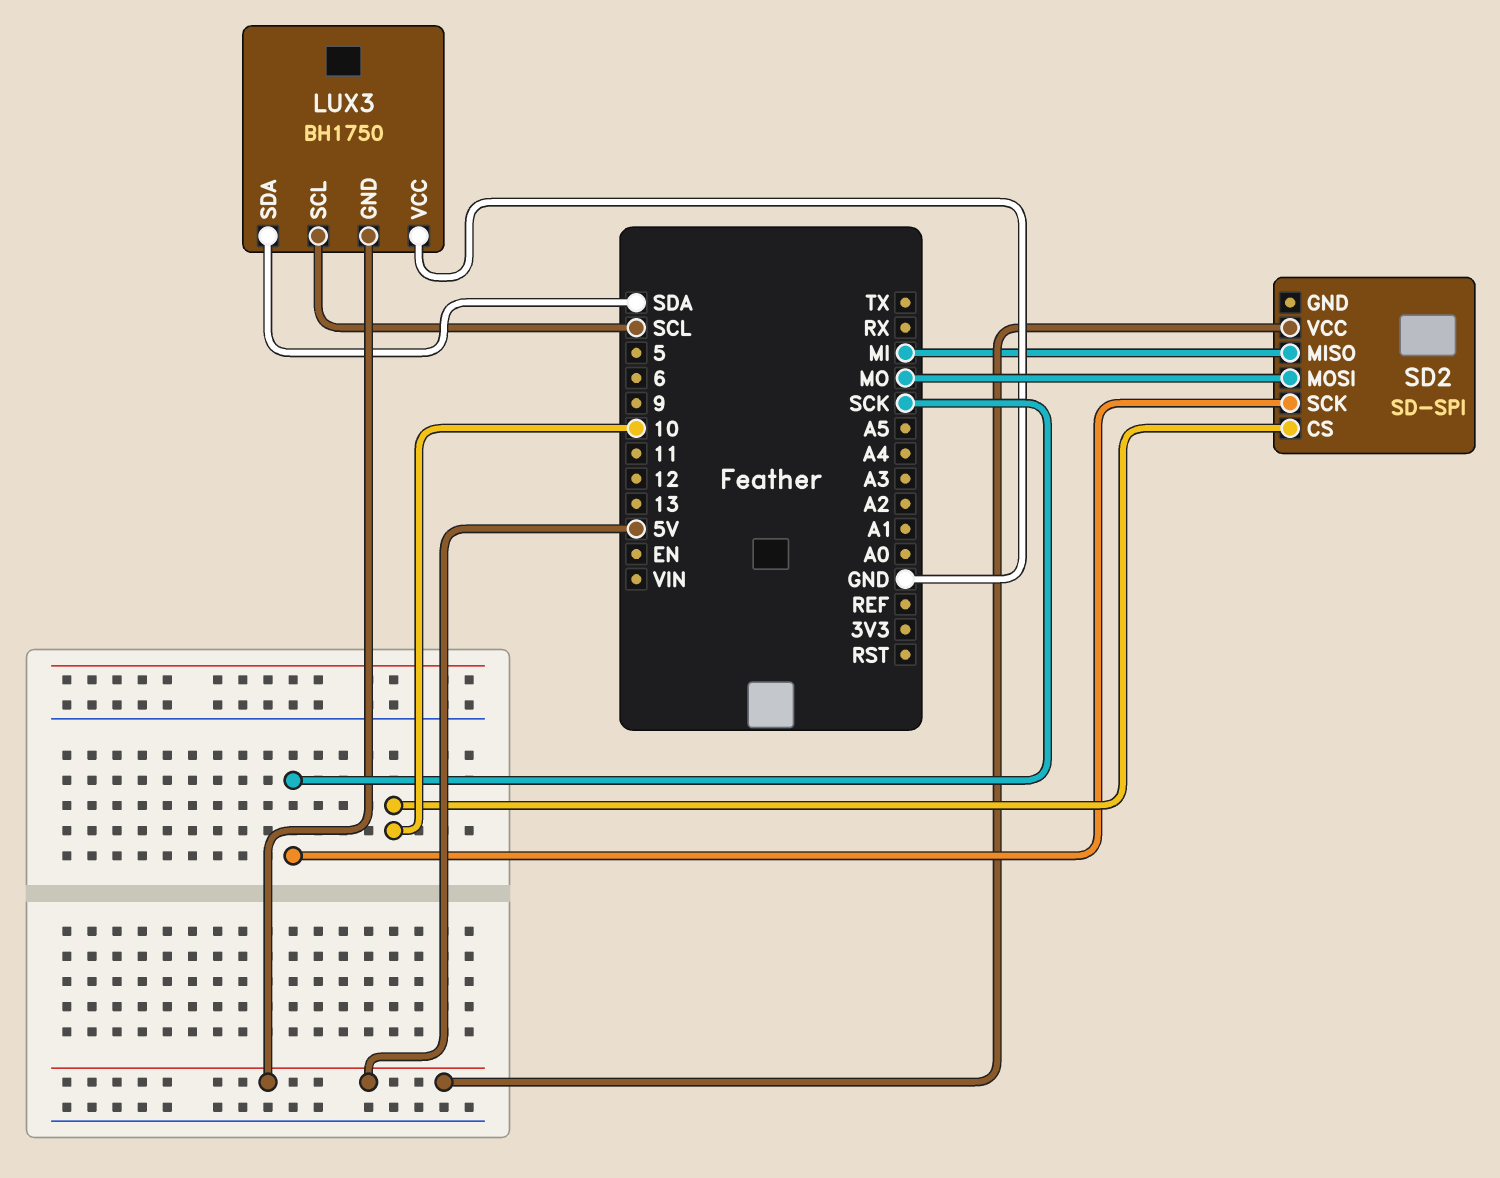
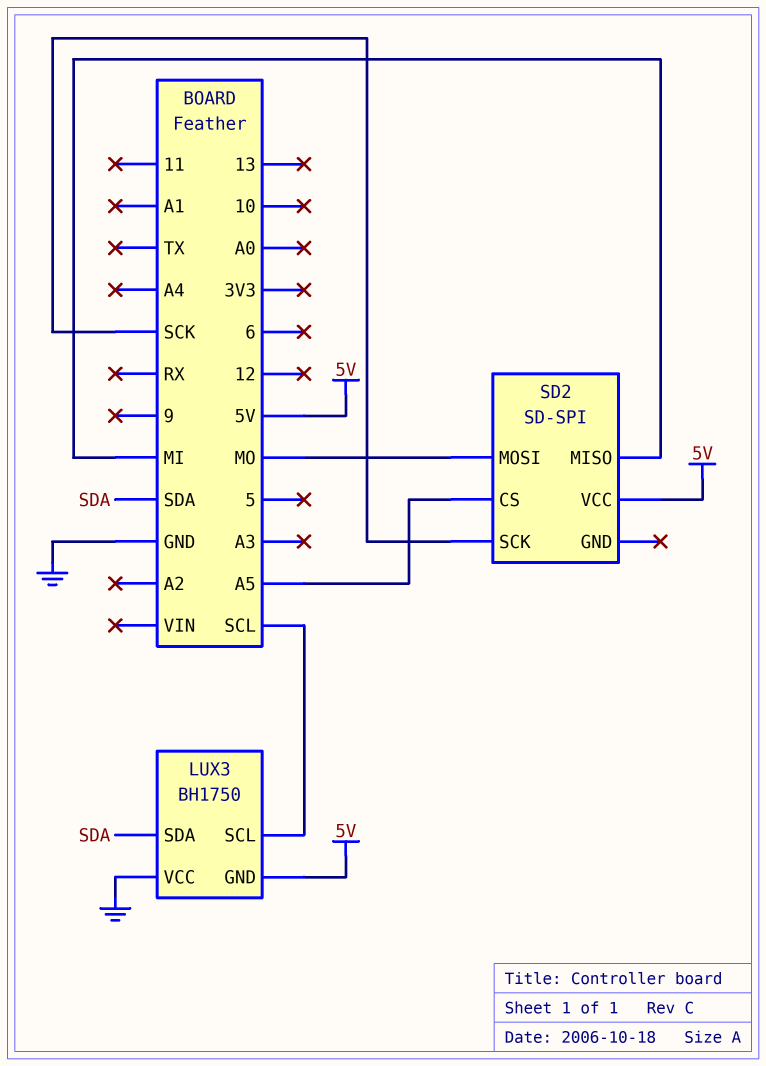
SD2 pin CS: 10 -> A5

